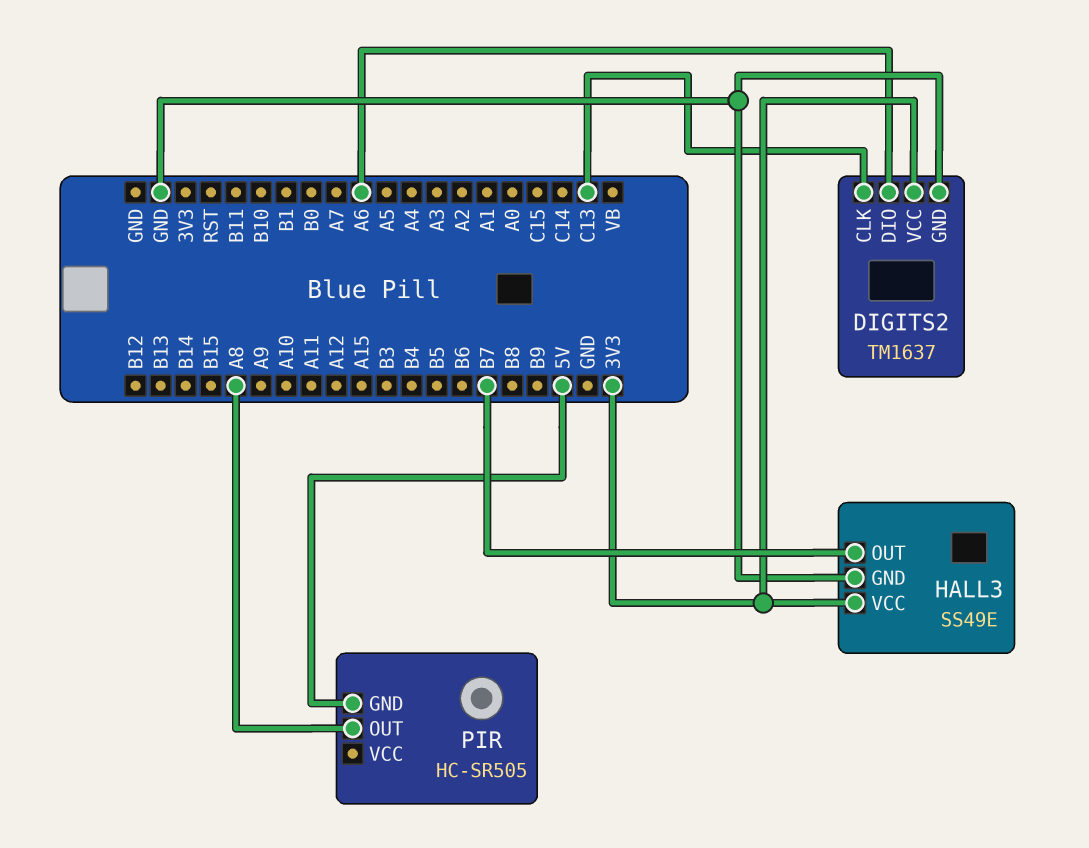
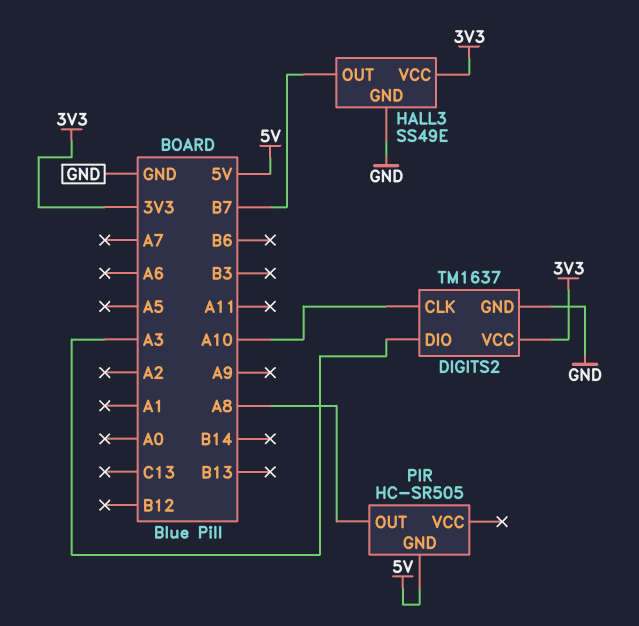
DIGITS2 pin CLK: C13 -> A10
DIGITS2 pin DIO: A6 -> A3

